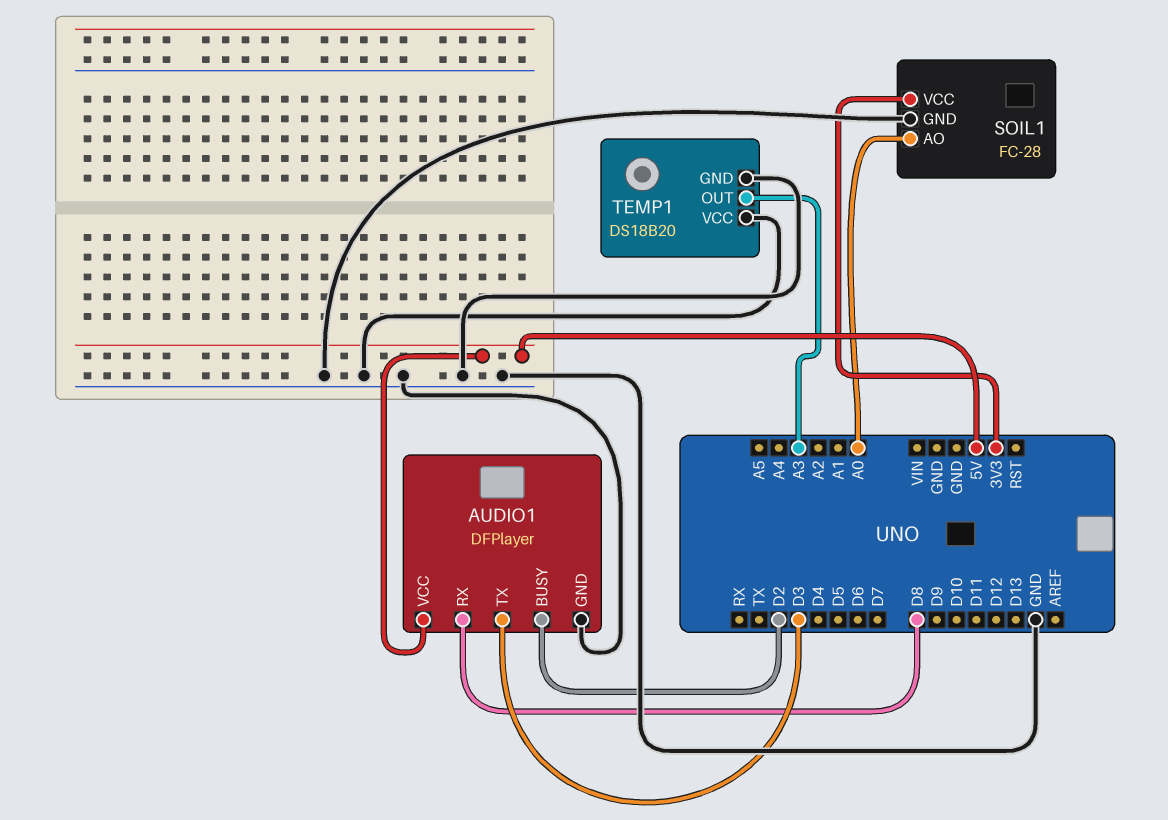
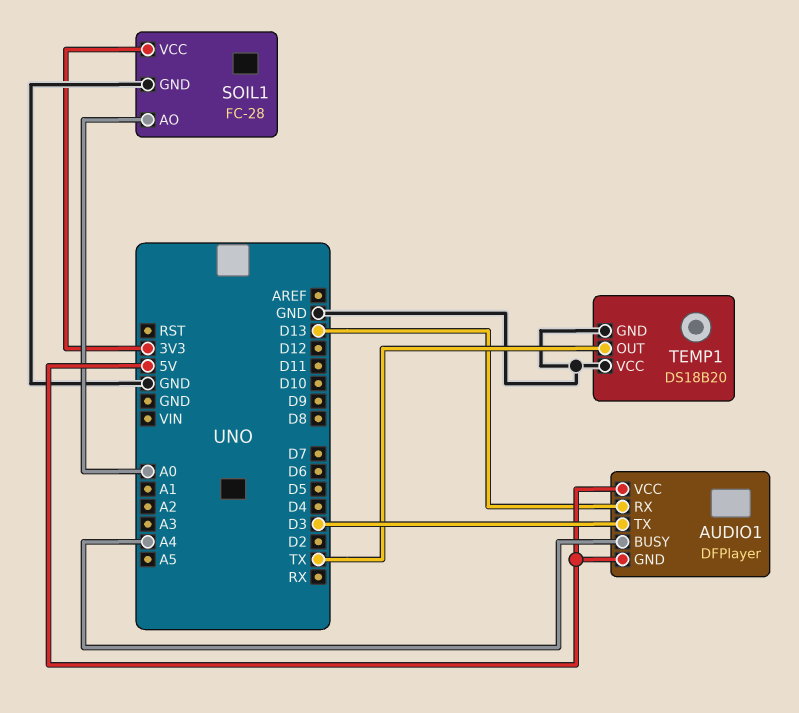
AUDIO1 pin BUSY: D2 -> A4
AUDIO1 pin GND: GND -> 5V
AUDIO1 pin RX: D8 -> D13
TEMP1 pin OUT: A3 -> TX

